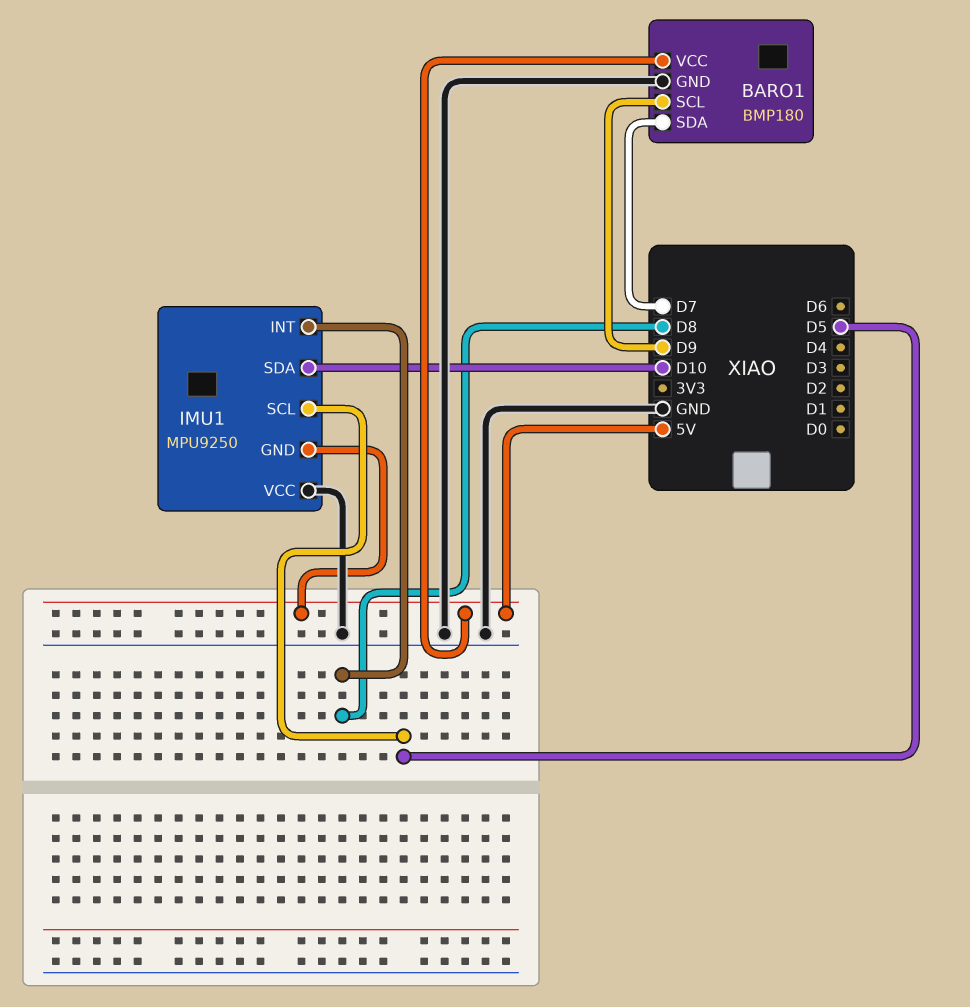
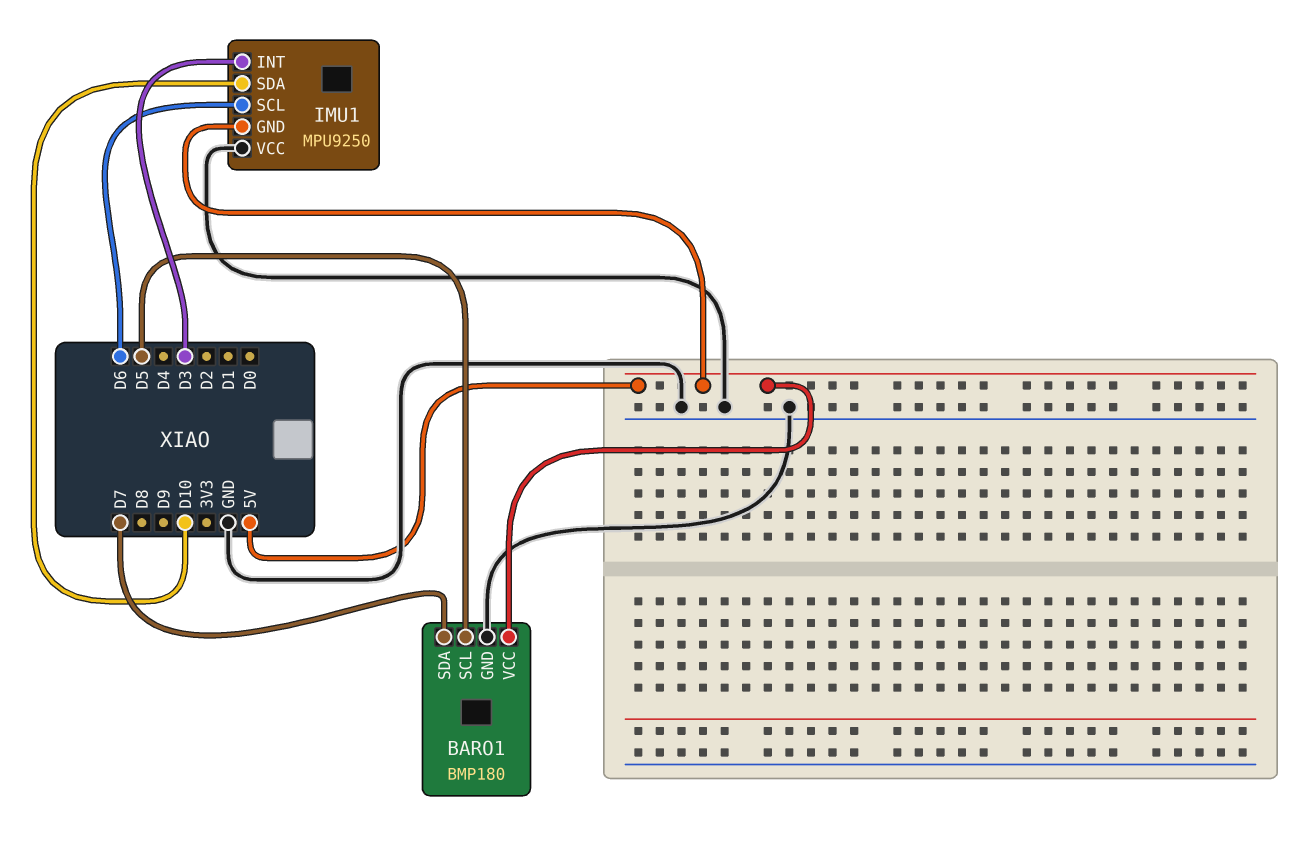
BARO1 pin SCL: D9 -> D5
IMU1 pin INT: D8 -> D3
IMU1 pin SCL: D5 -> D6

